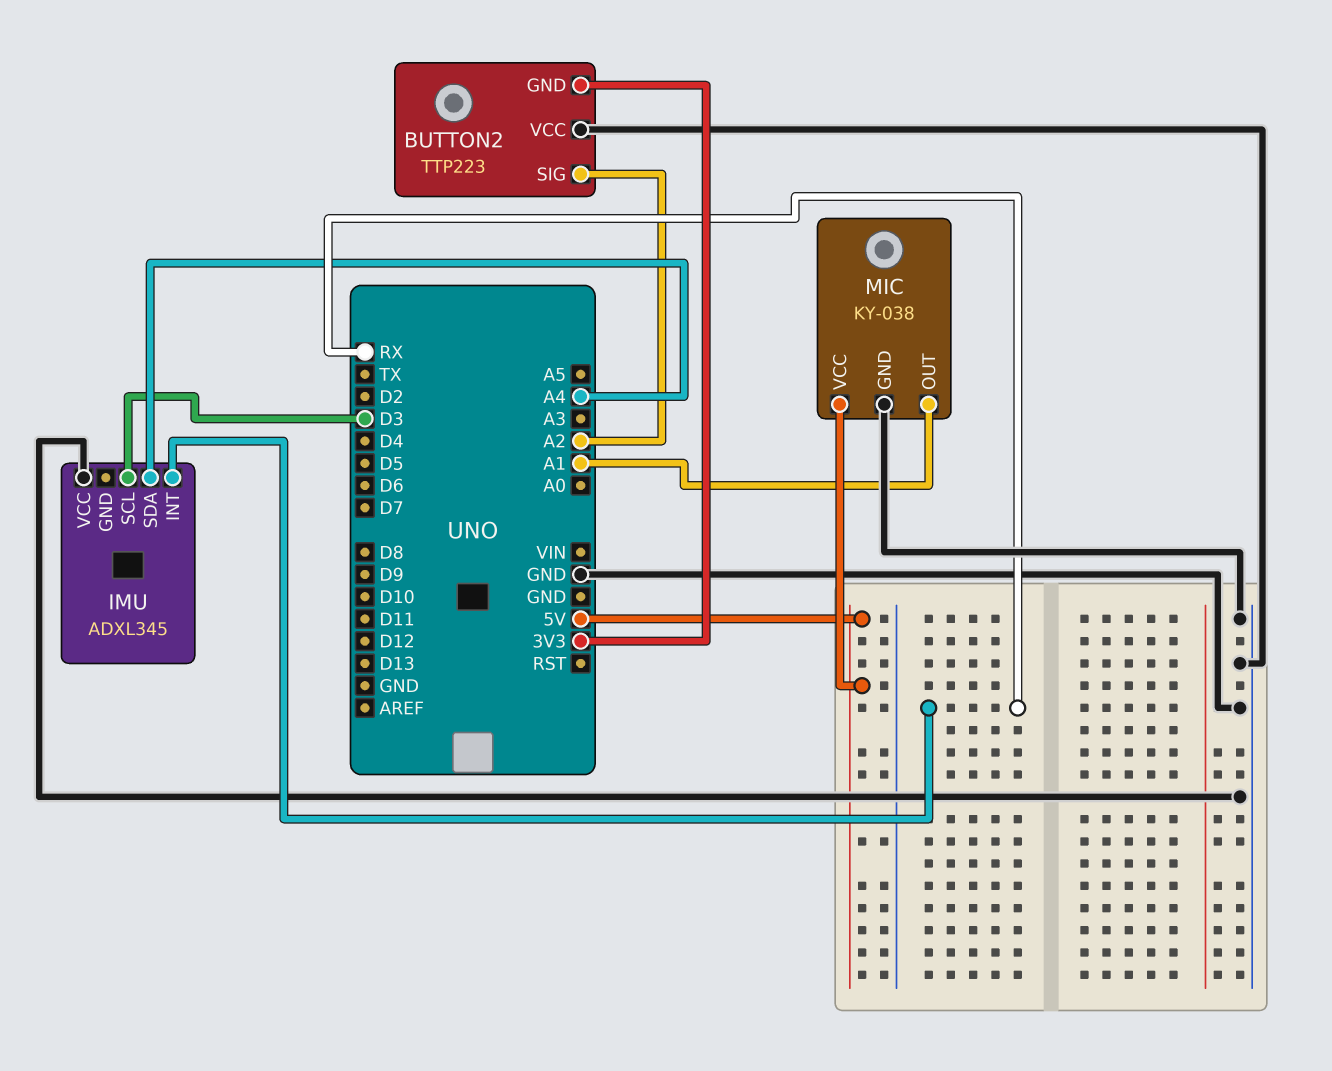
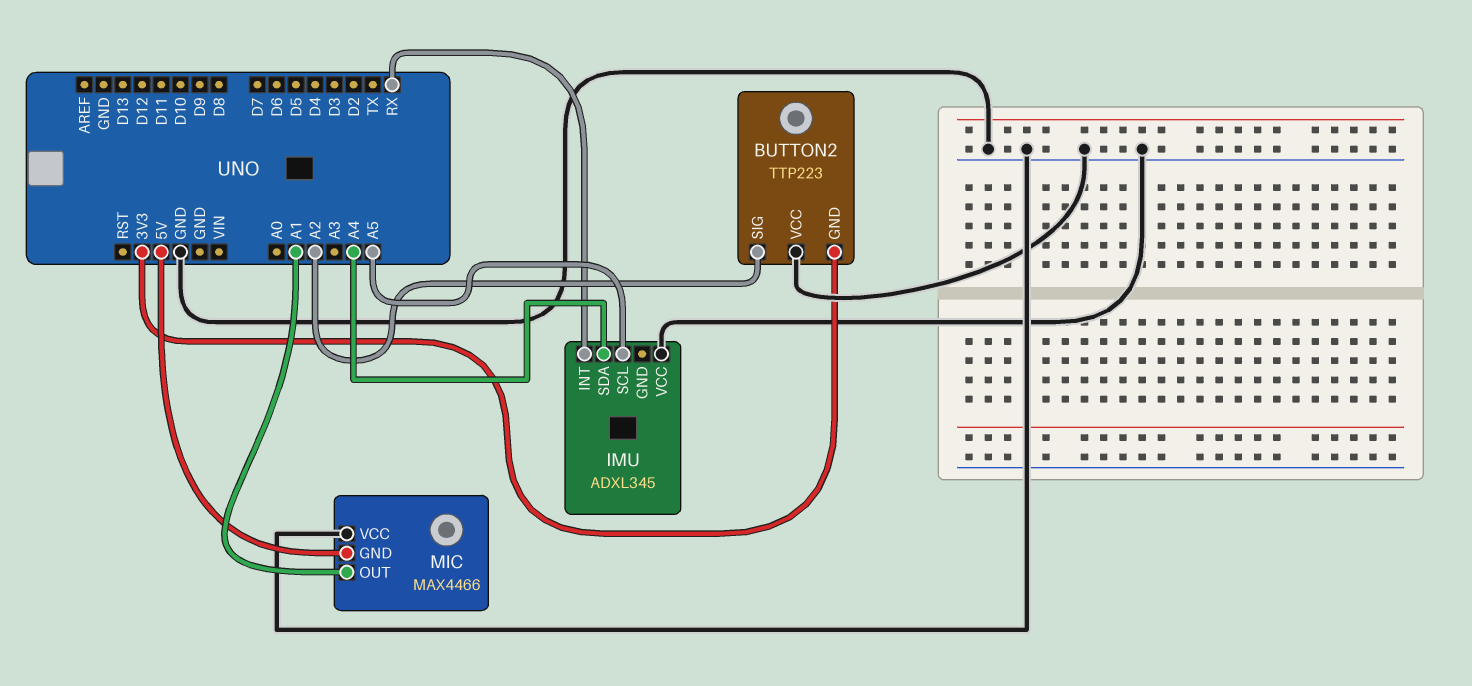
IMU pin SCL: D3 -> A5
MIC: KY-038 -> MAX4466
MIC pin GND: GND -> 5V
MIC pin VCC: 5V -> GND

